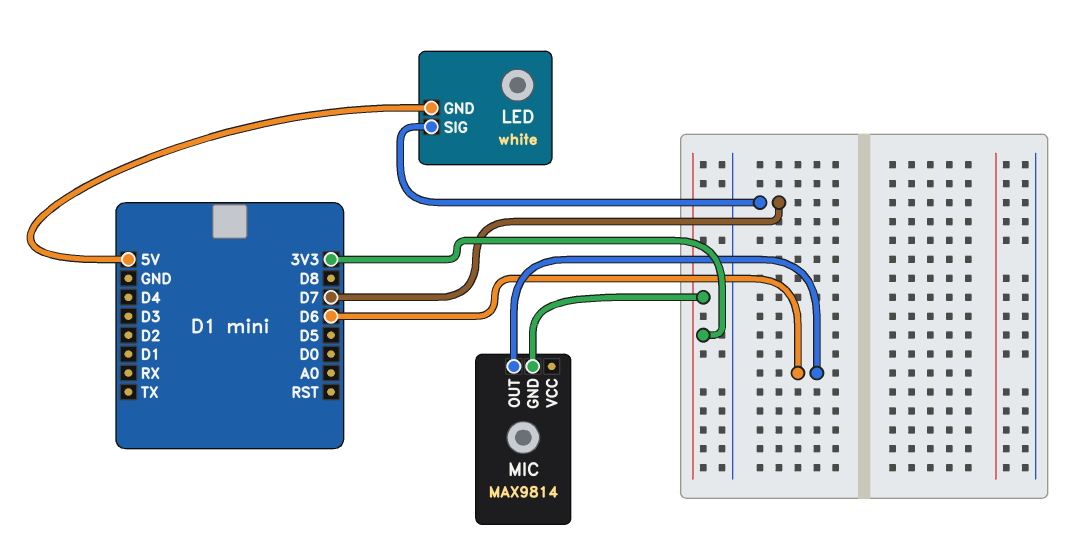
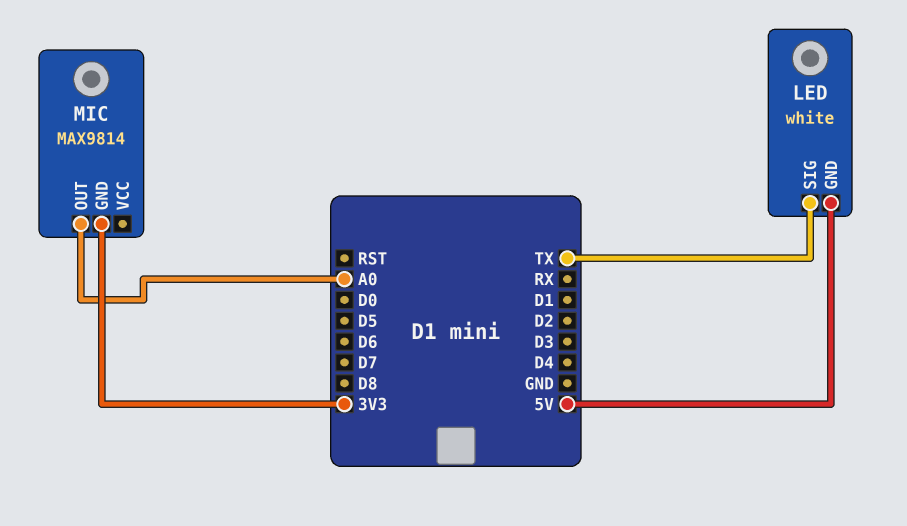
LED pin SIG: D7 -> TX
MIC pin OUT: D6 -> A0

